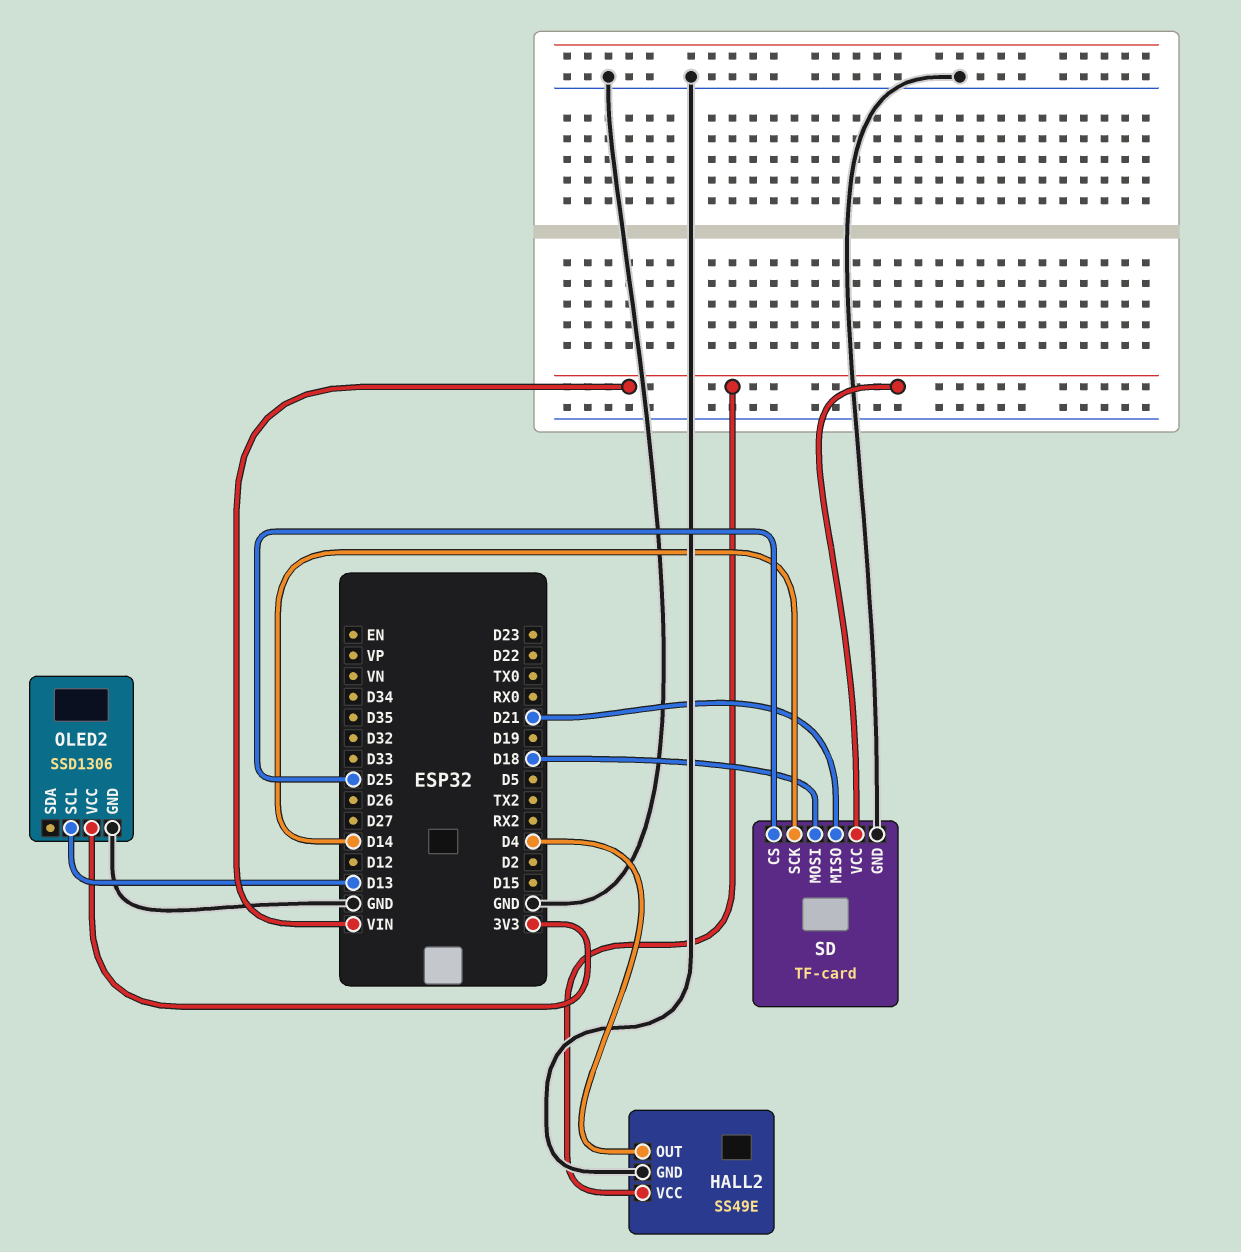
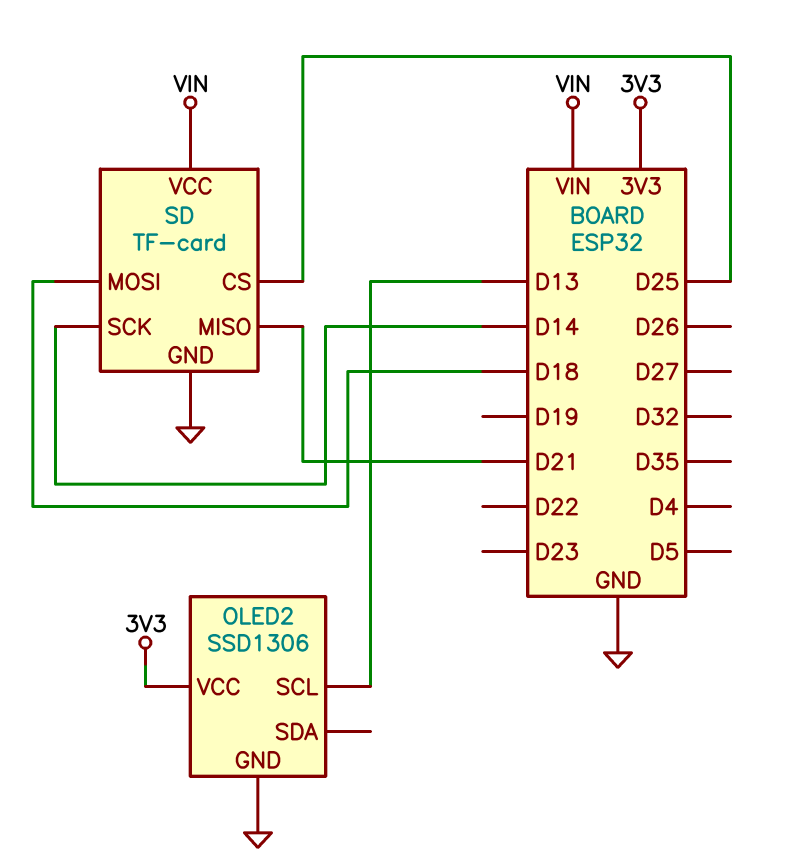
HALL2: SS49E -> none
HALL2 pin GND: GND -> none
HALL2 pin OUT: D4 -> none
HALL2 pin VCC: VIN -> none

